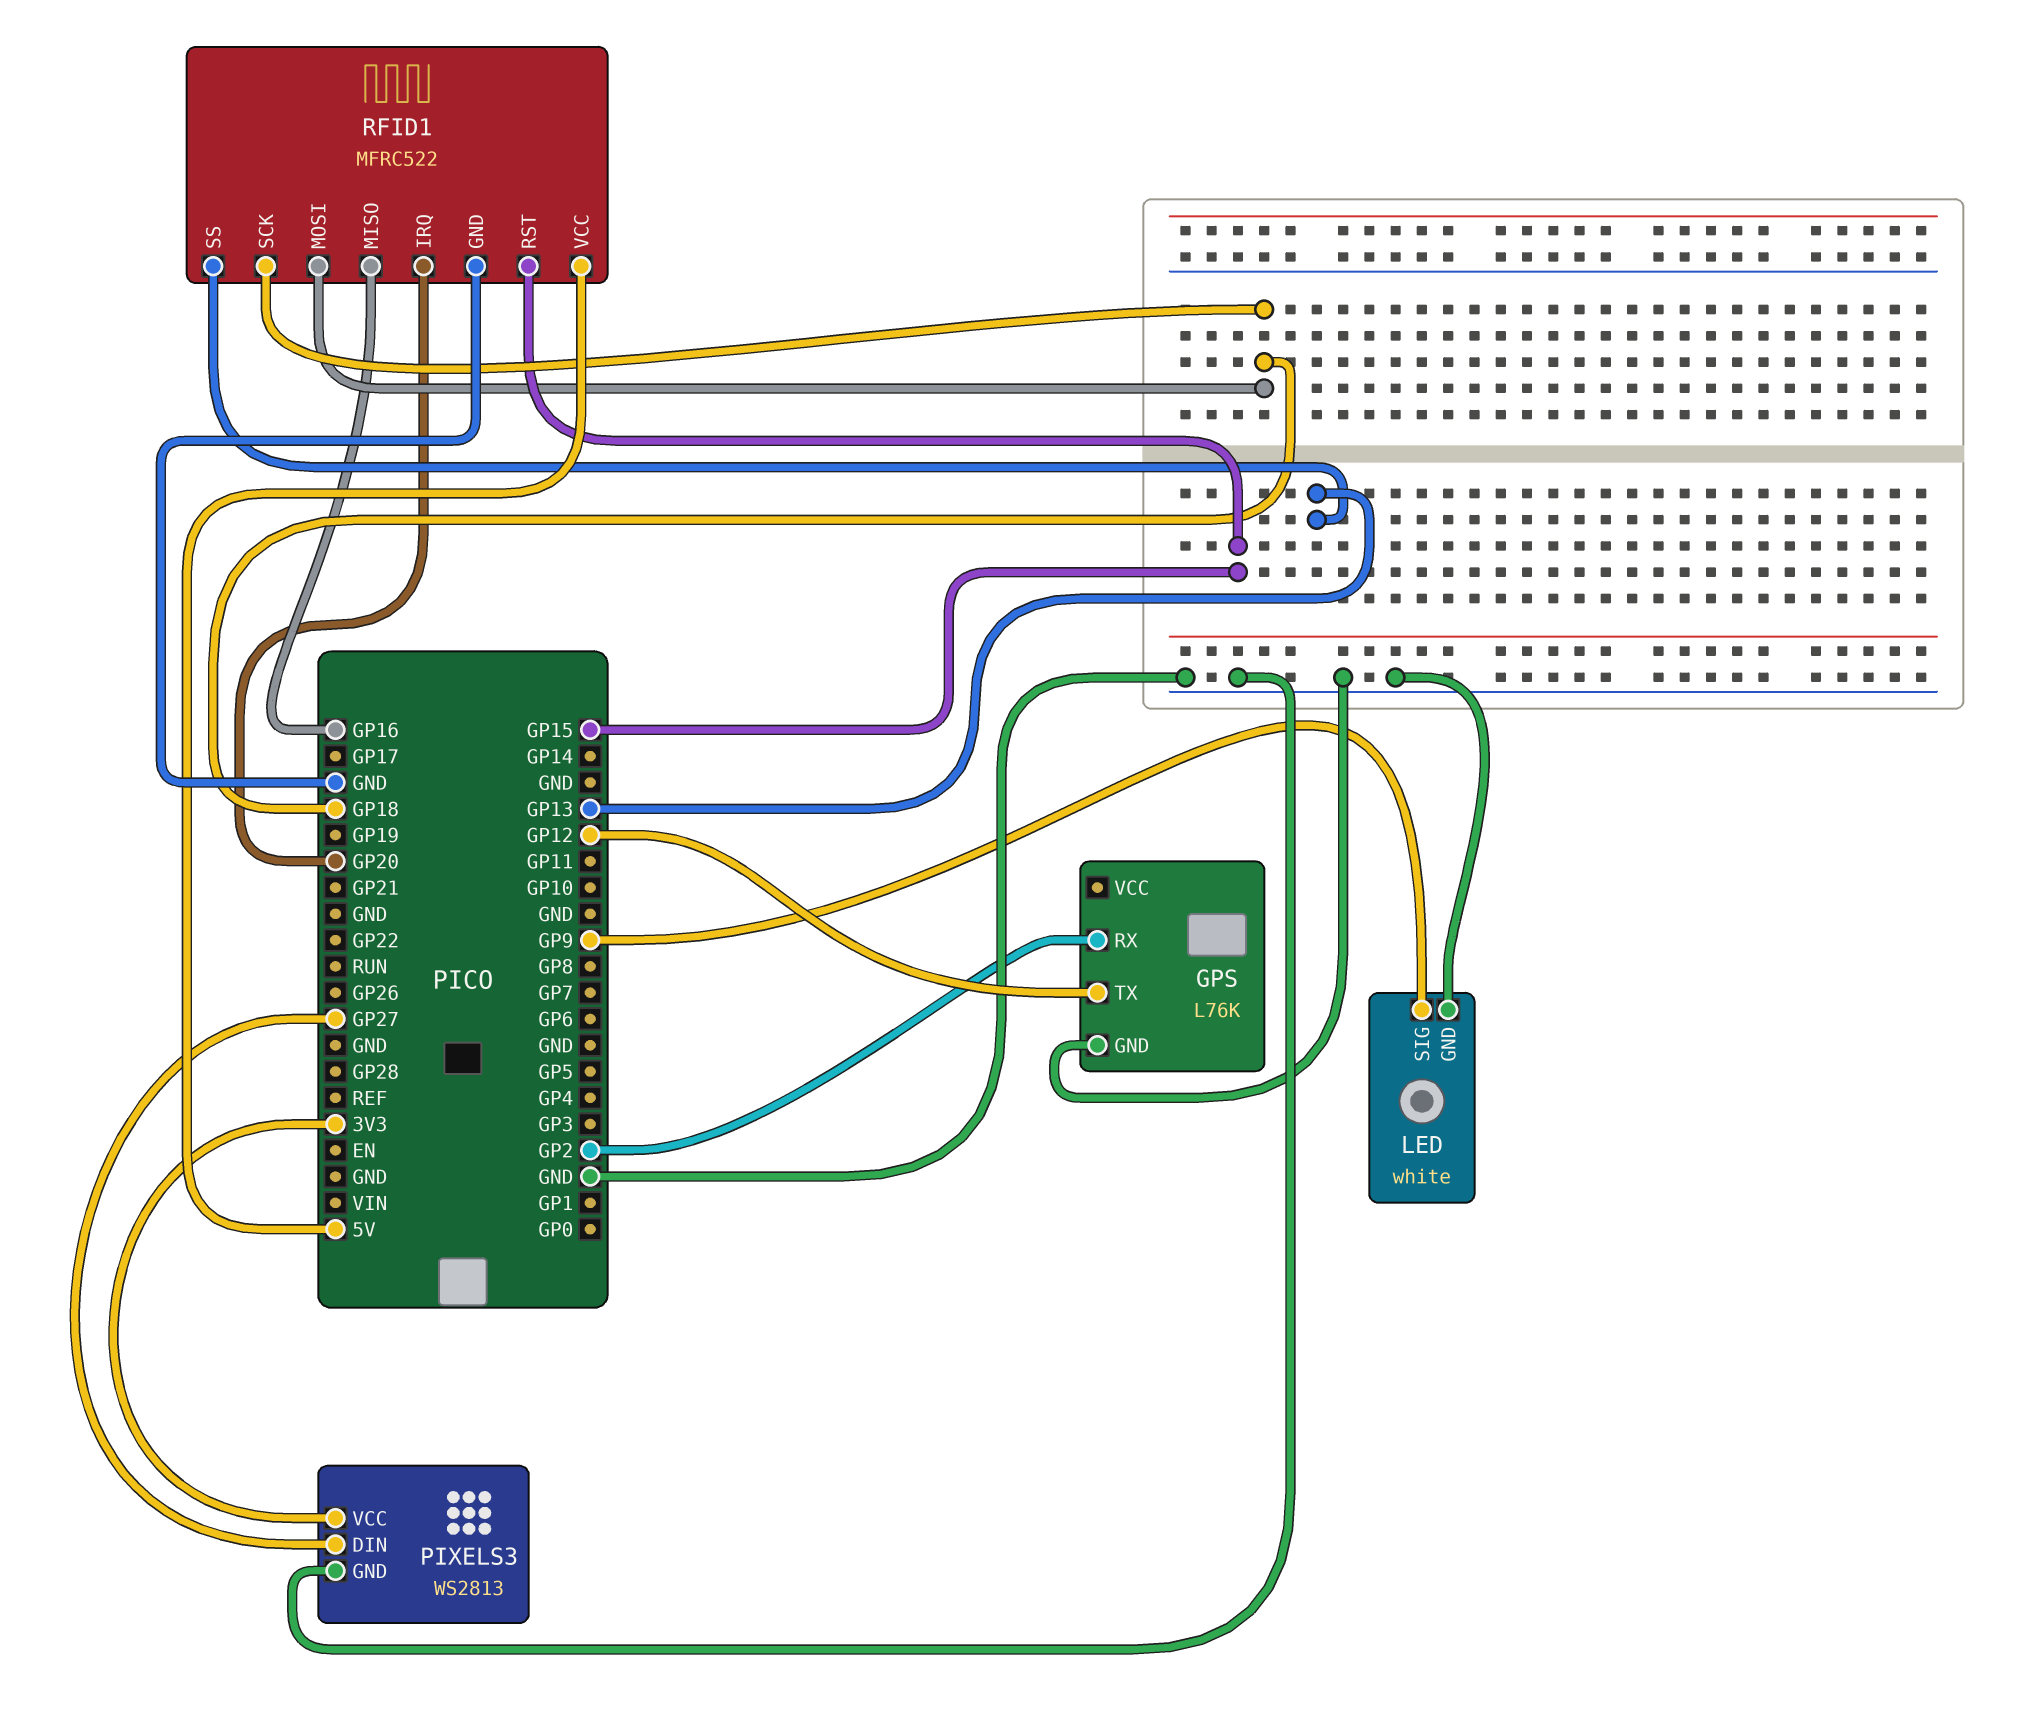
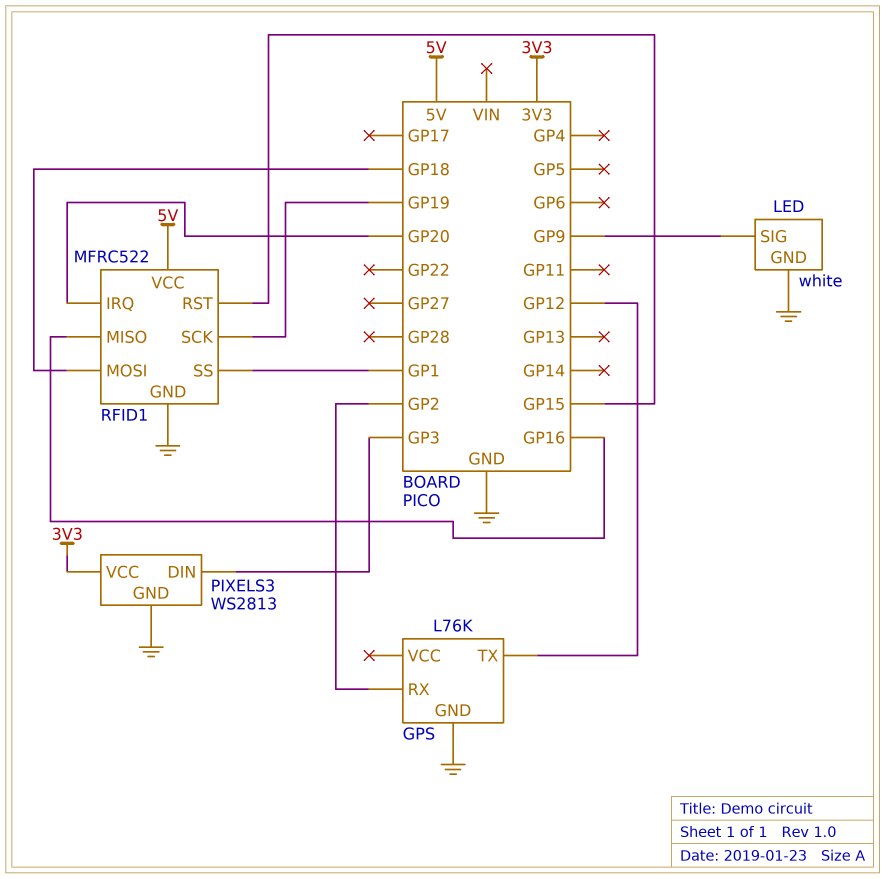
PIXELS3 pin DIN: GP27 -> GP3
RFID1 pin SCK: GP18 -> GP19
RFID1 pin SS: GP13 -> GP1

